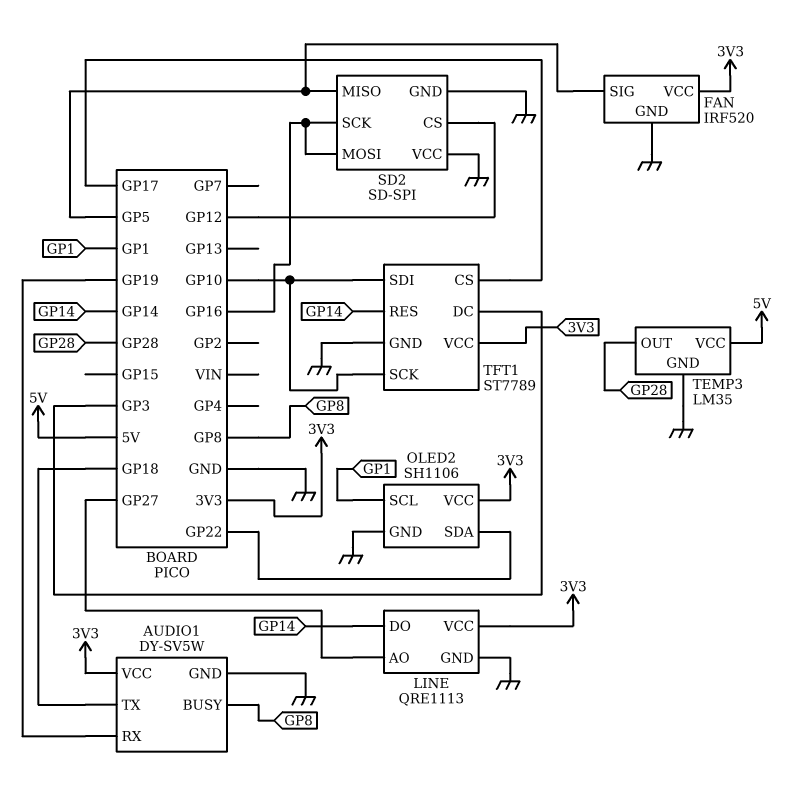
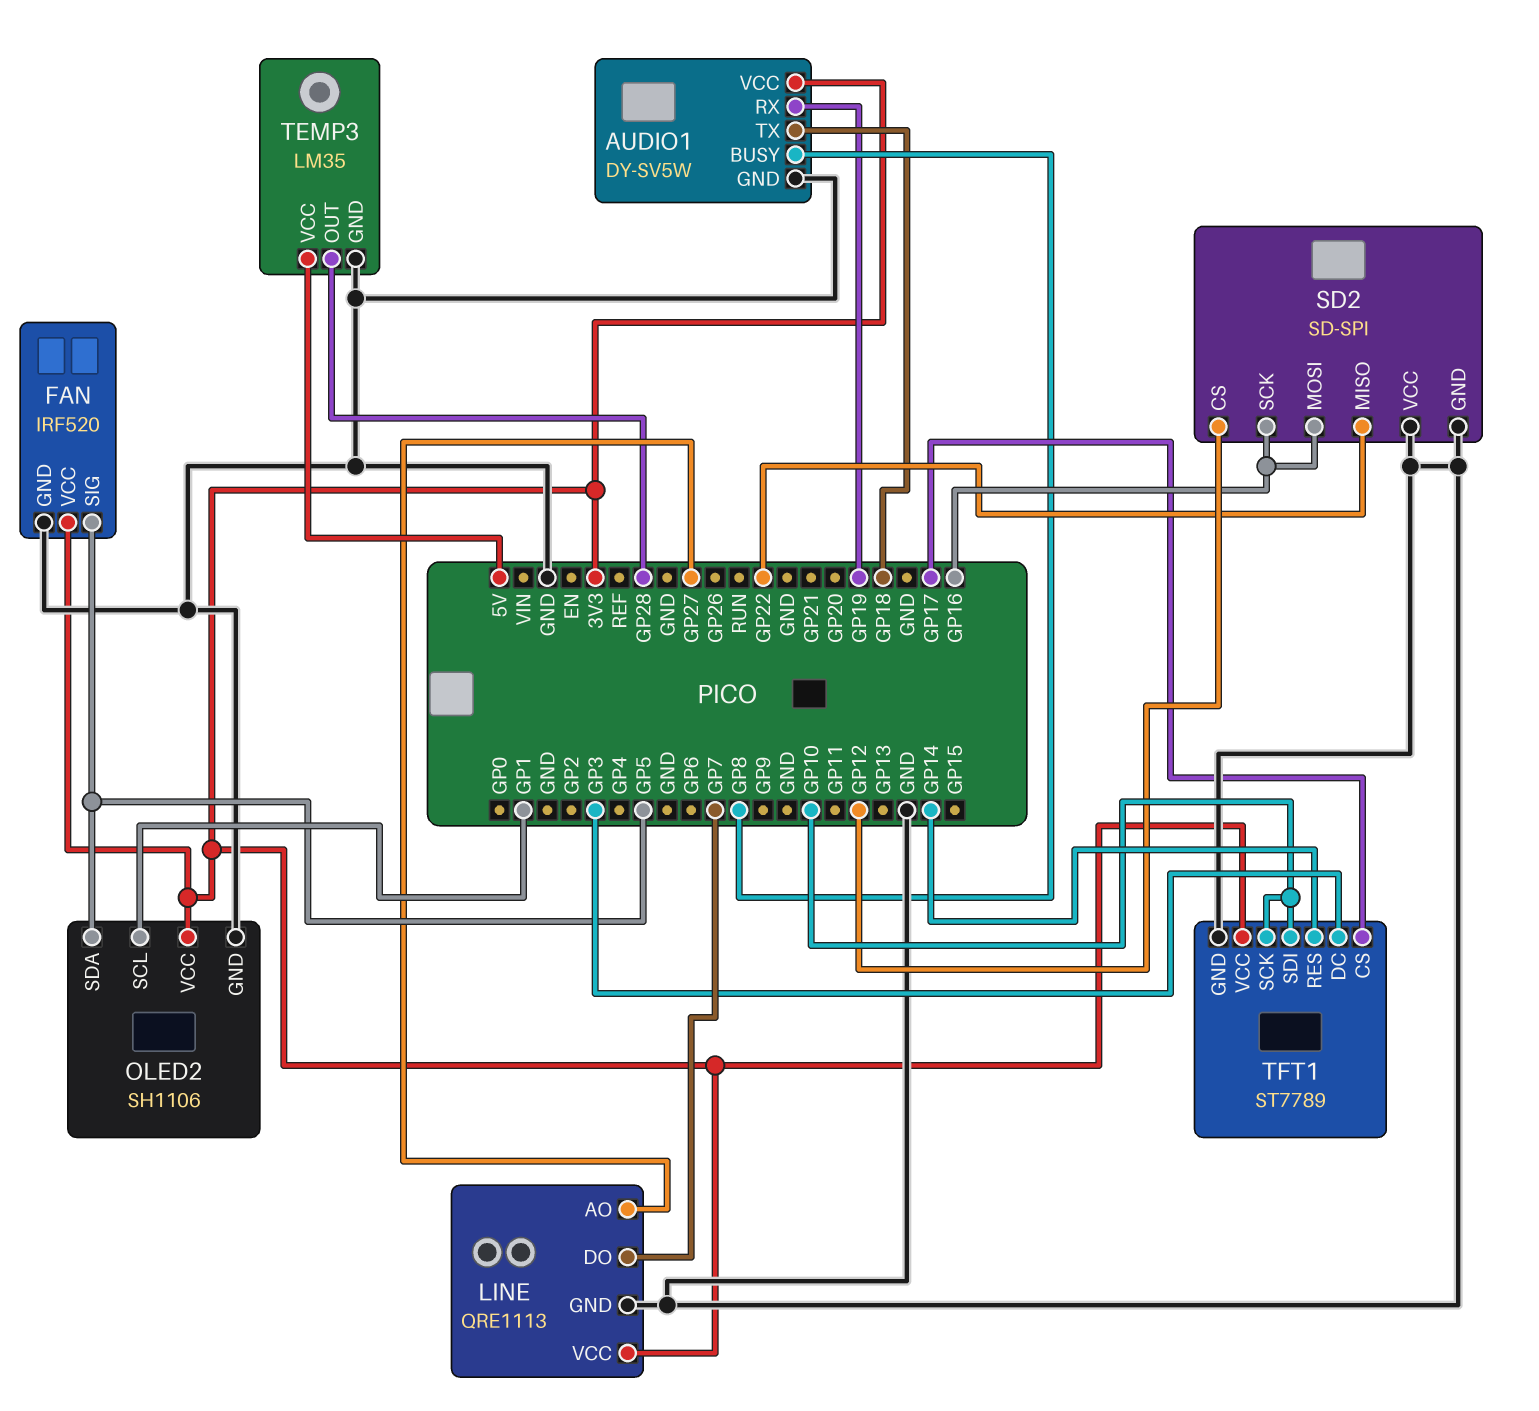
LINE pin DO: GP14 -> GP7
OLED2 pin SDA: GP22 -> GP5
SD2 pin MISO: GP5 -> GP22

